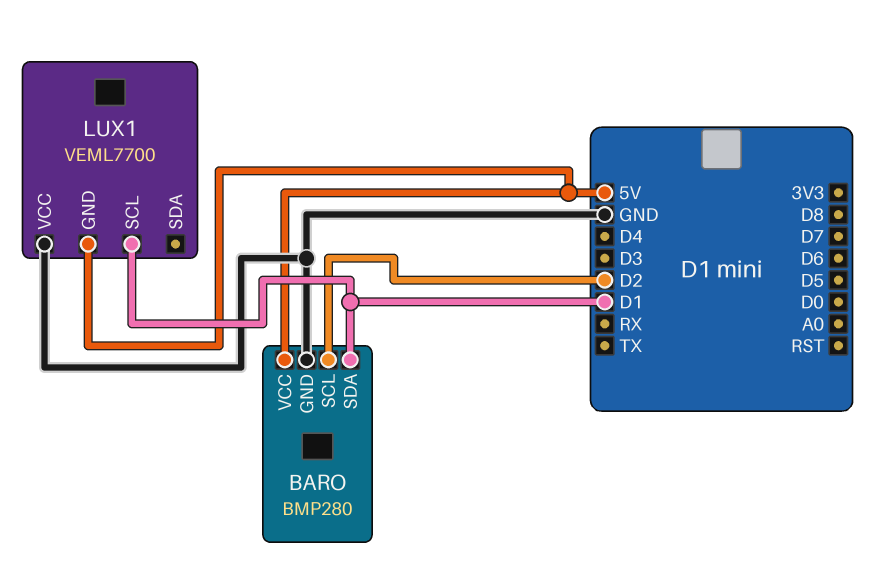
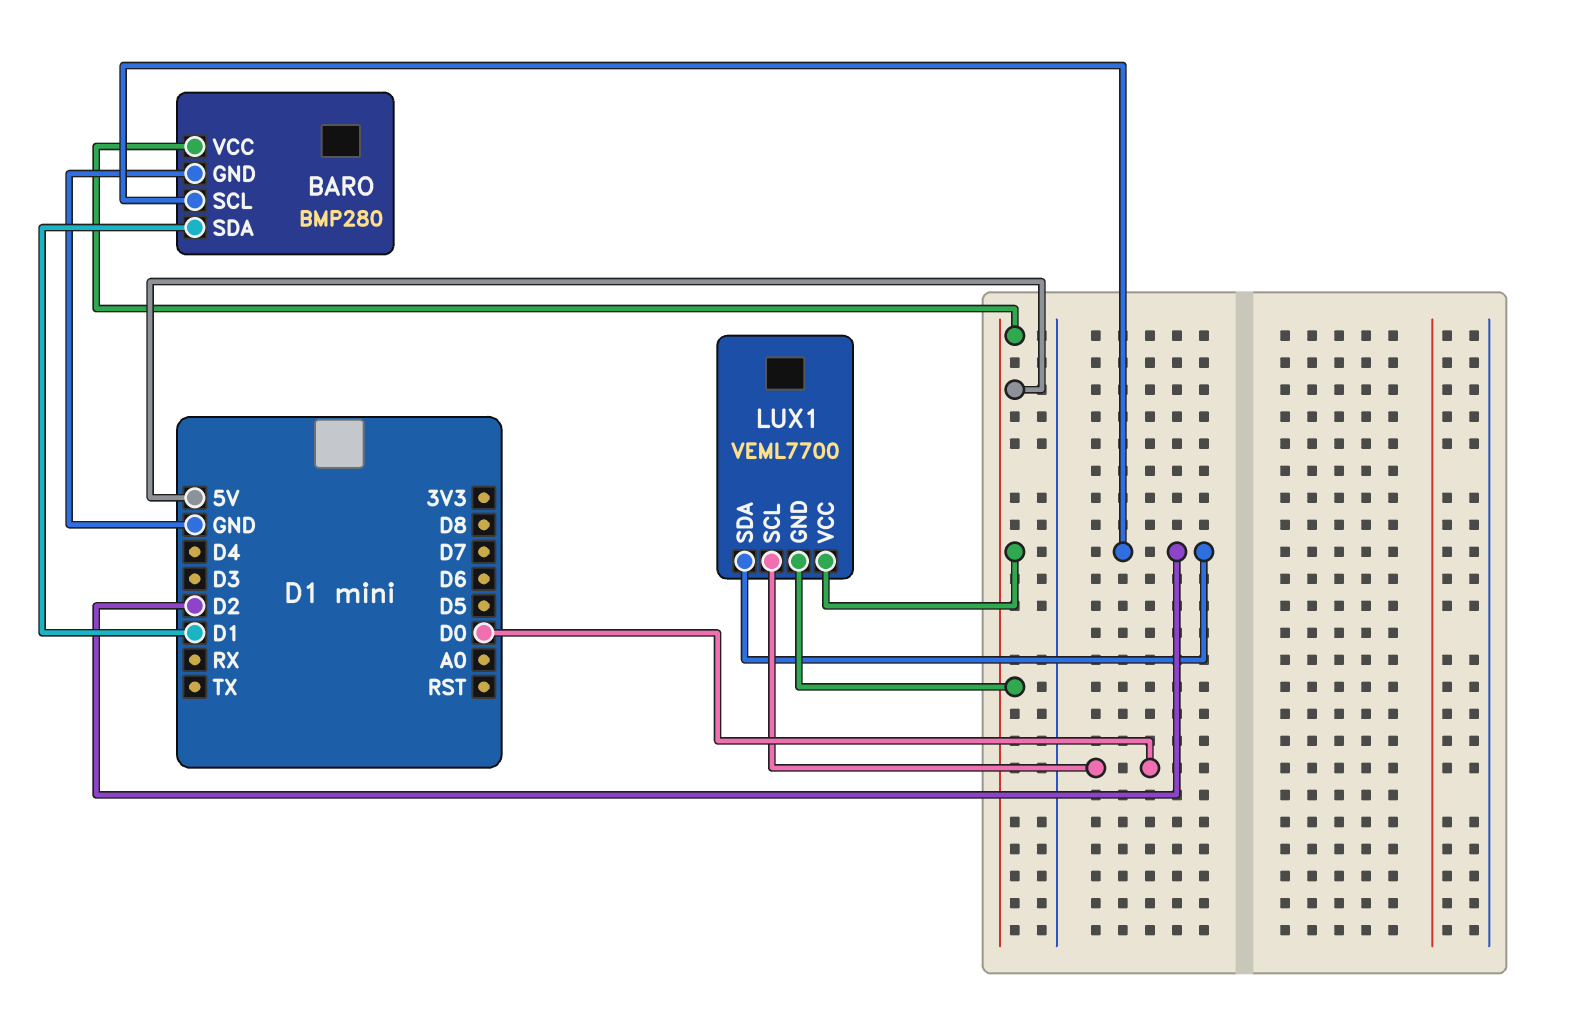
LUX1 pin SCL: D1 -> D0
LUX1 pin SDA: none -> D2
LUX1 pin VCC: GND -> 5V

